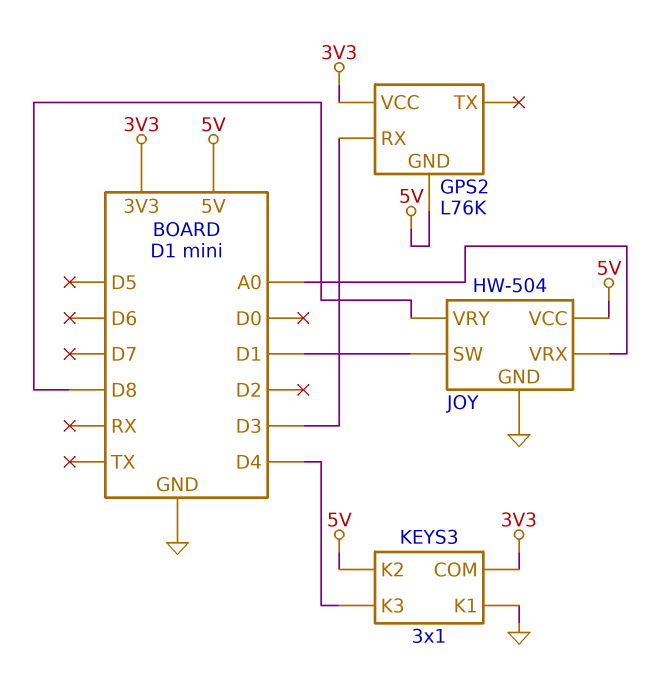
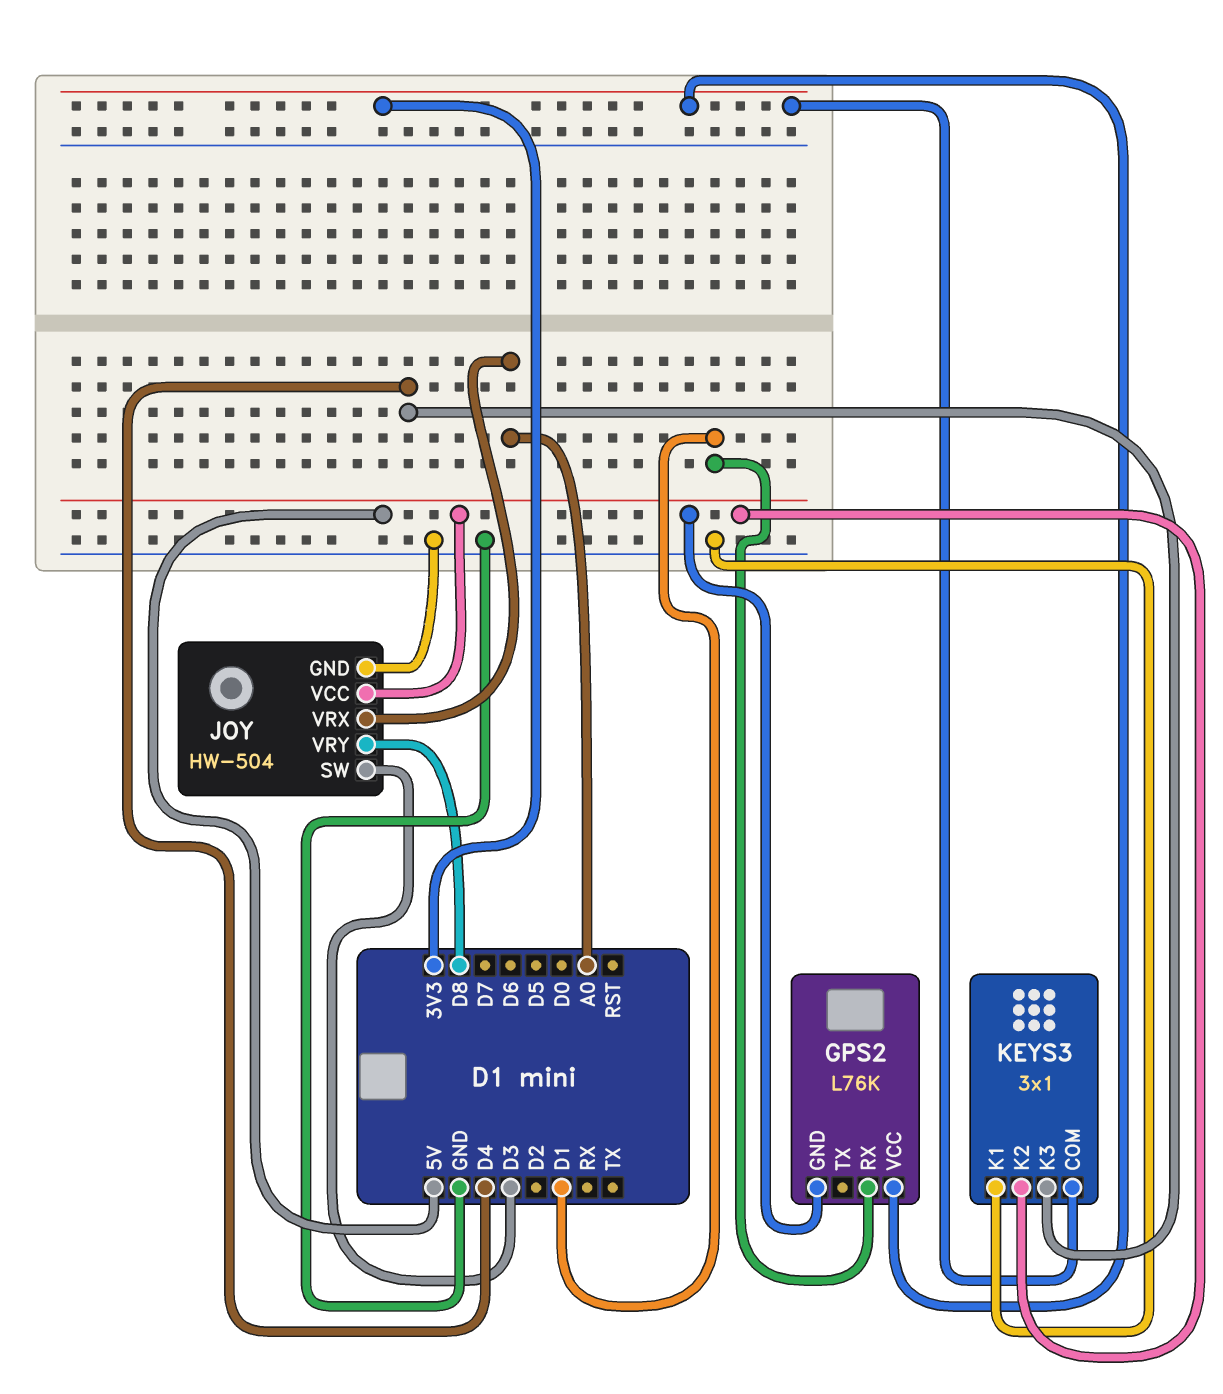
GPS2 pin RX: D3 -> D1
JOY pin SW: D1 -> D3

